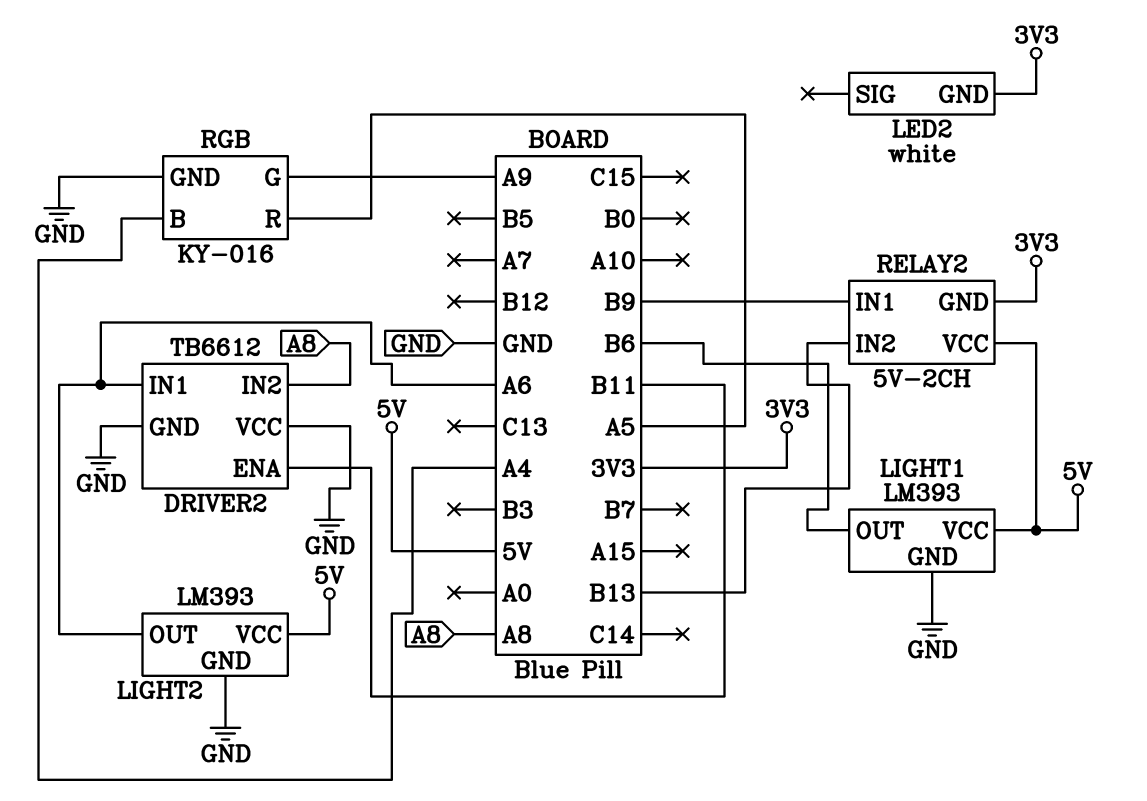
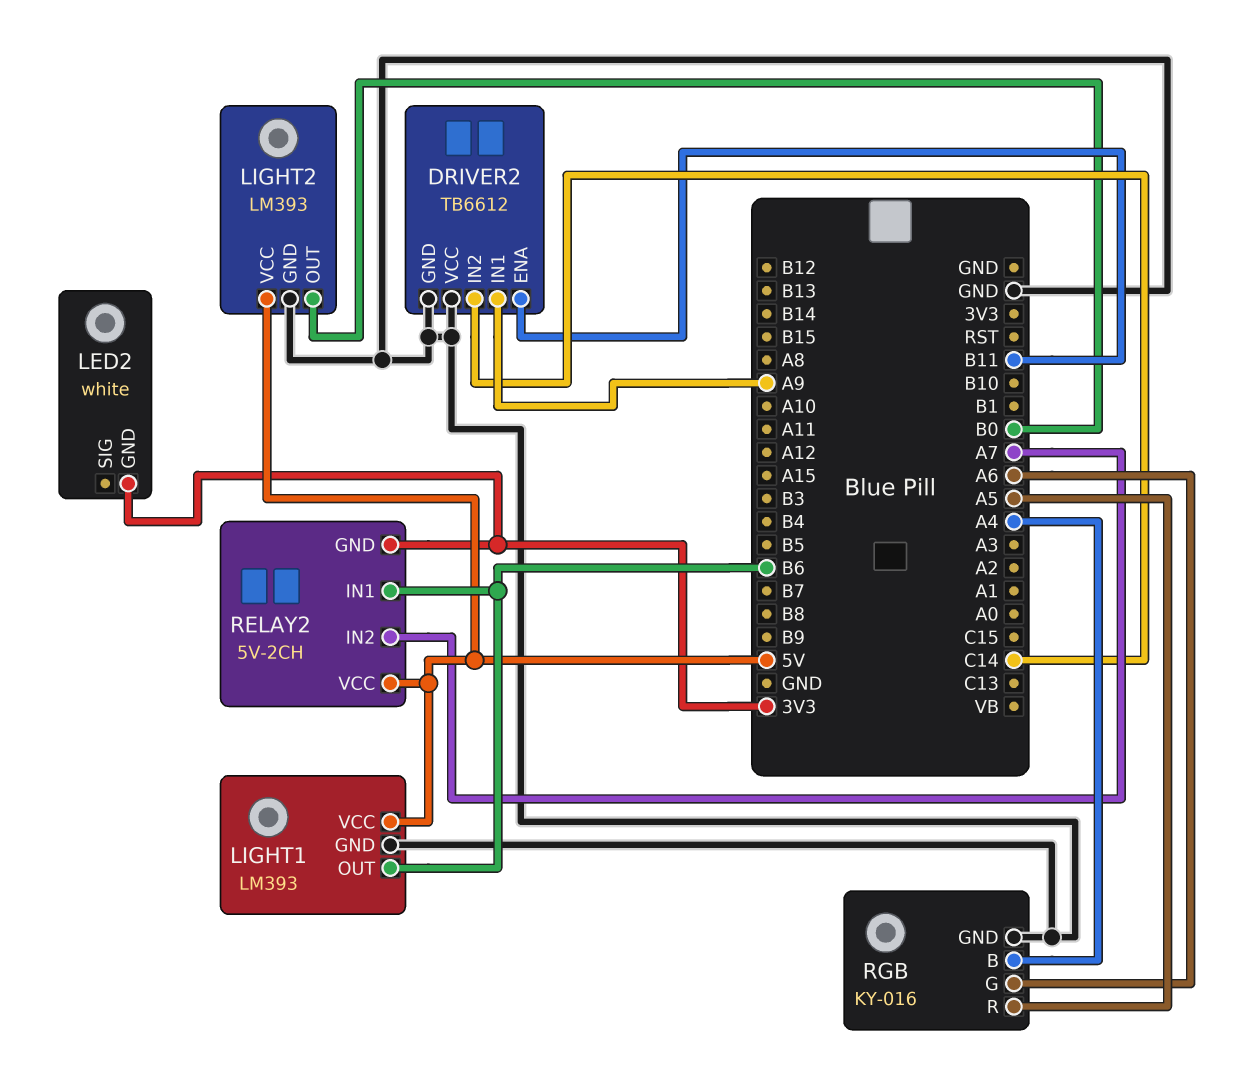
DRIVER2 pin IN1: A6 -> A9
DRIVER2 pin IN2: A8 -> C14
LIGHT2 pin OUT: A6 -> B0
RELAY2 pin IN1: B9 -> B6
RELAY2 pin IN2: B13 -> A7
RGB pin G: A9 -> A6

